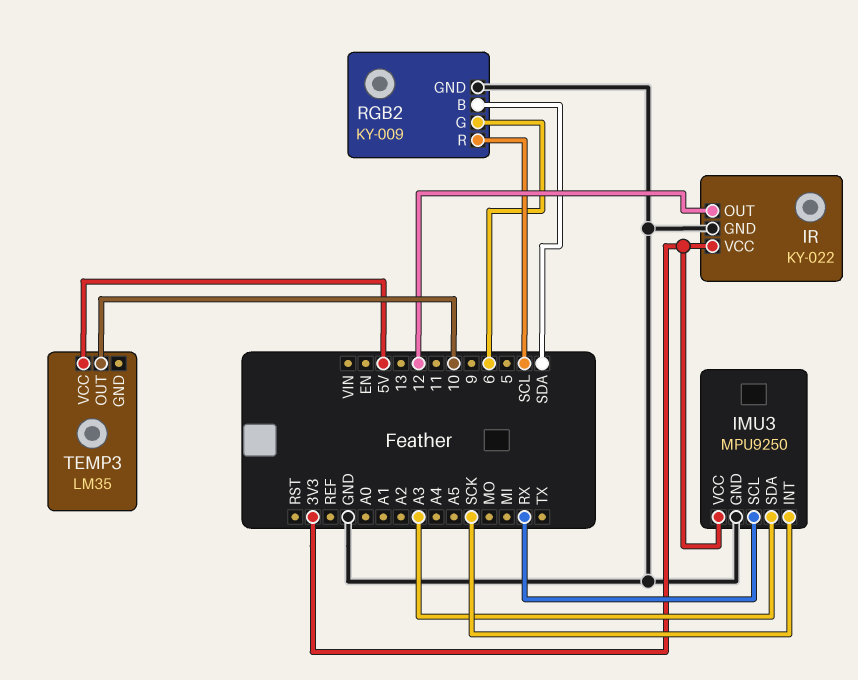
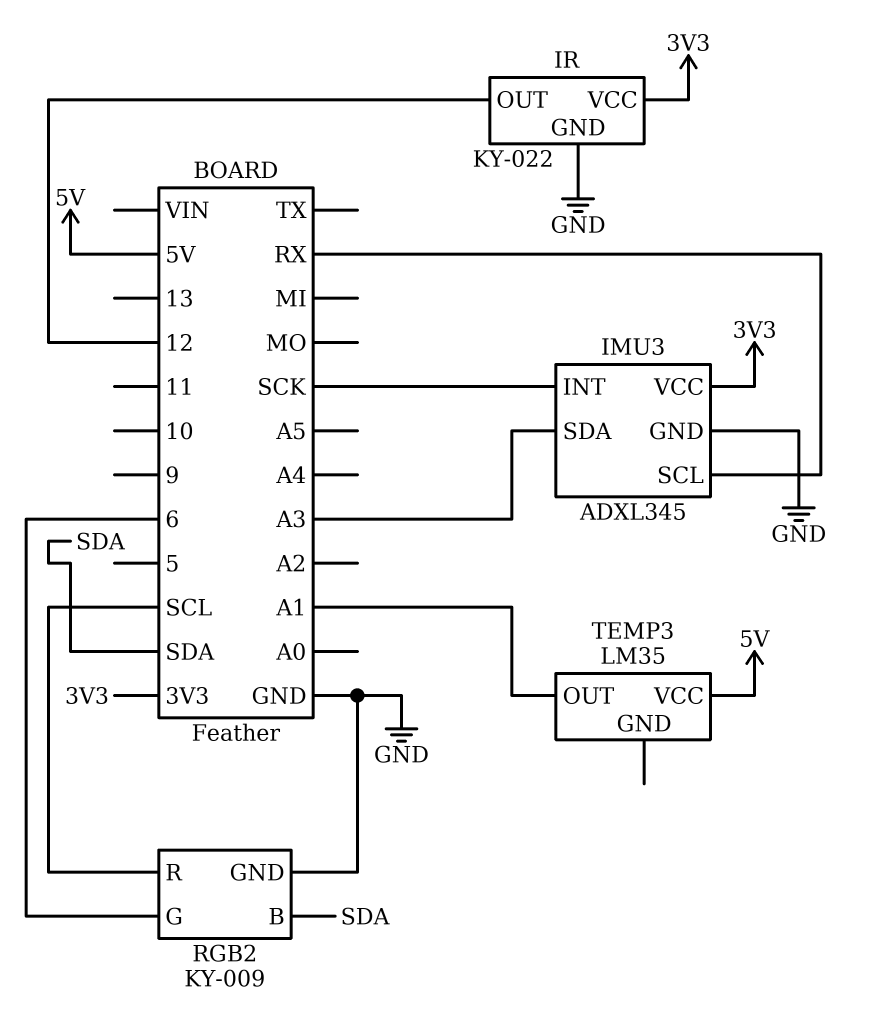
IMU3: MPU9250 -> ADXL345
TEMP3 pin OUT: 10 -> A1

